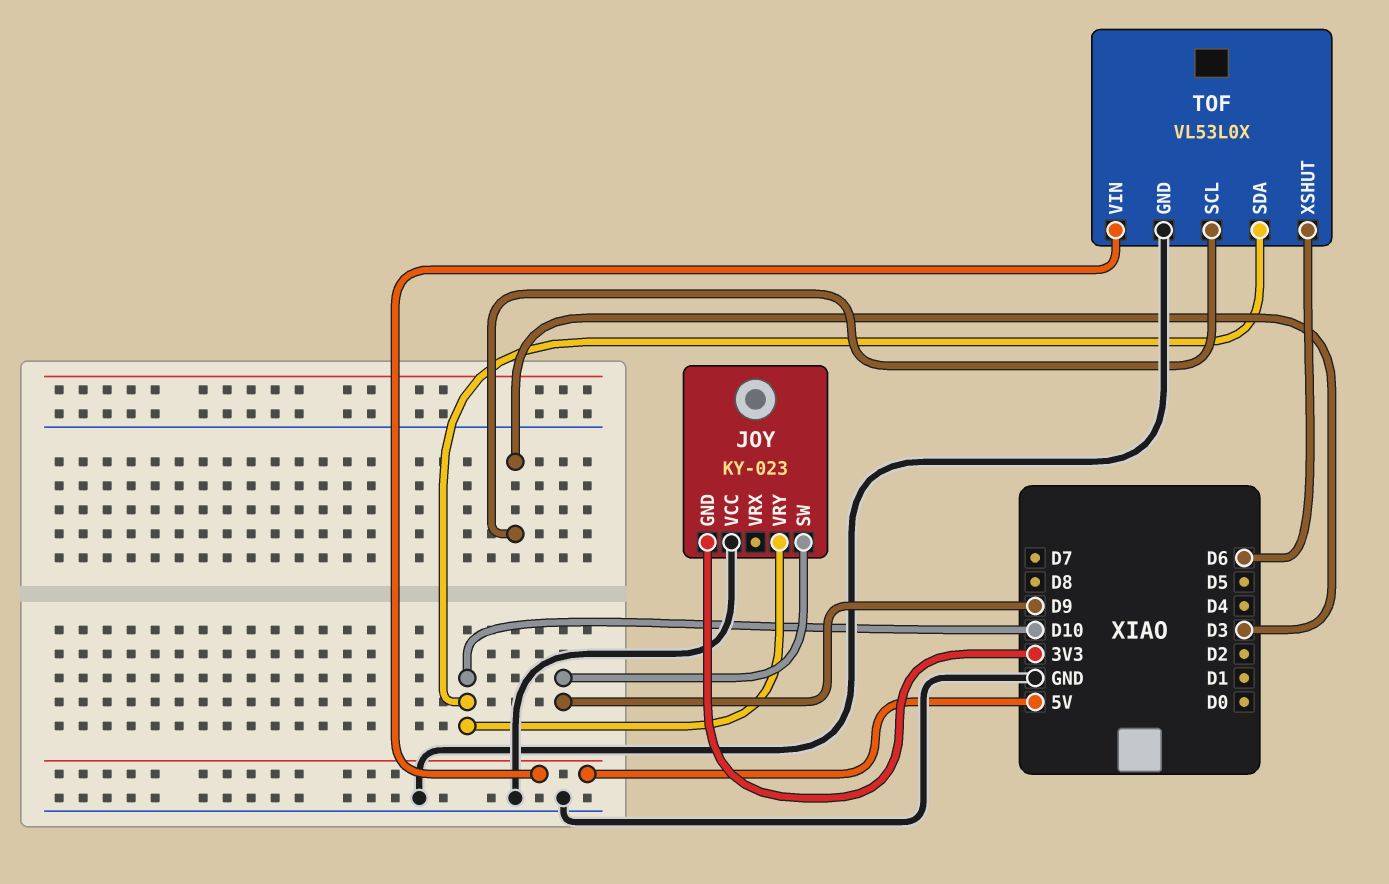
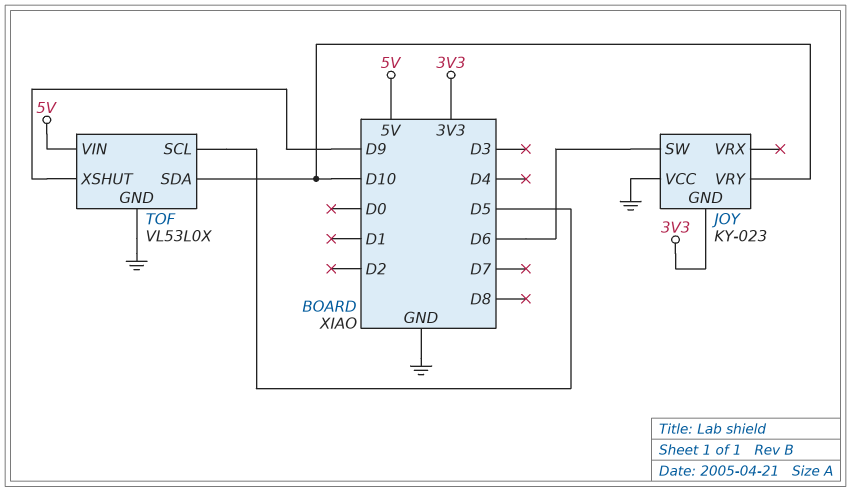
JOY pin SW: D9 -> D6
TOF pin SCL: D3 -> D5
TOF pin XSHUT: D6 -> D9

